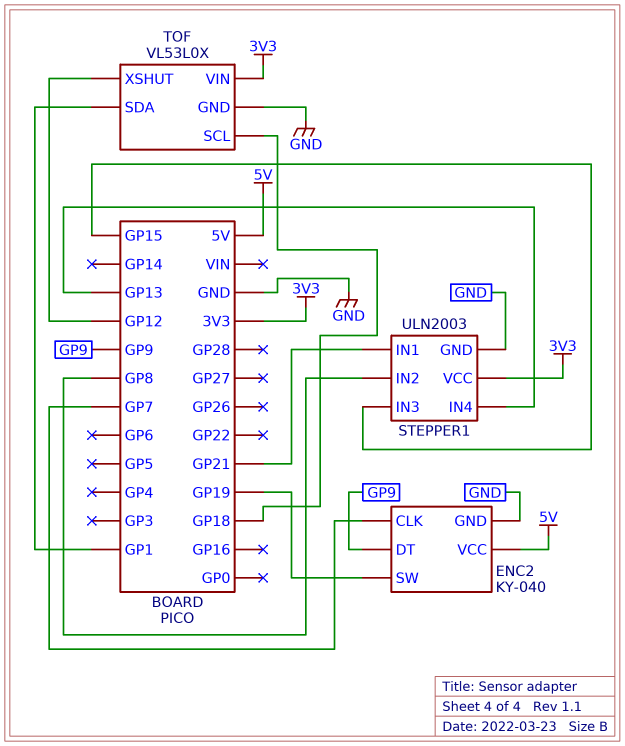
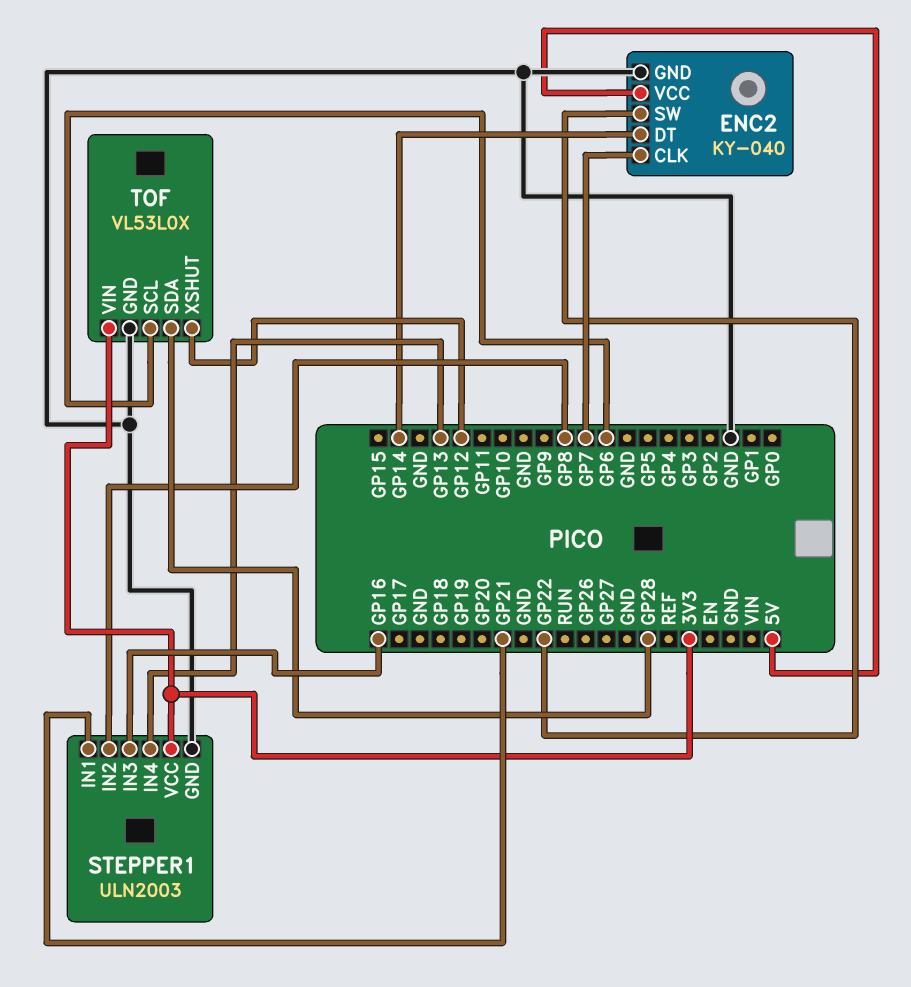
ENC2 pin DT: GP9 -> GP14
ENC2 pin SW: GP19 -> GP22
STEPPER1 pin IN3: GP15 -> GP16
TOF pin SCL: GP18 -> GP6
TOF pin SDA: GP1 -> GP28

